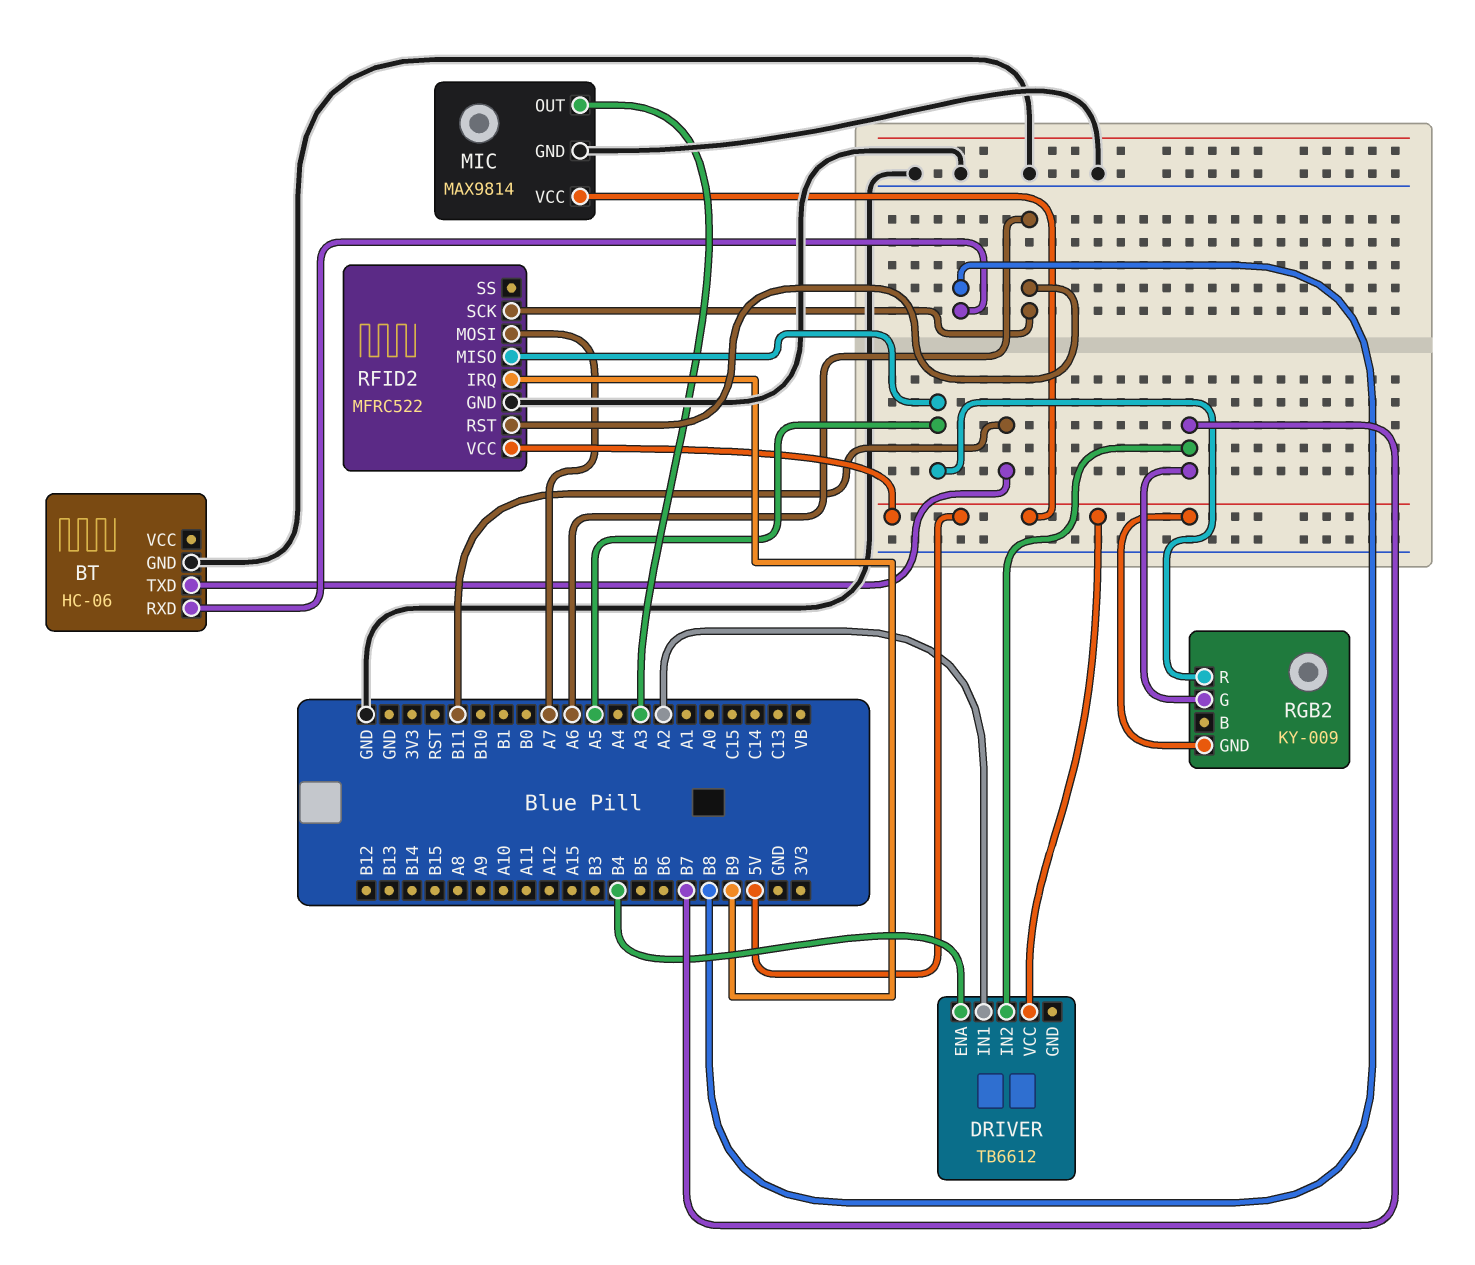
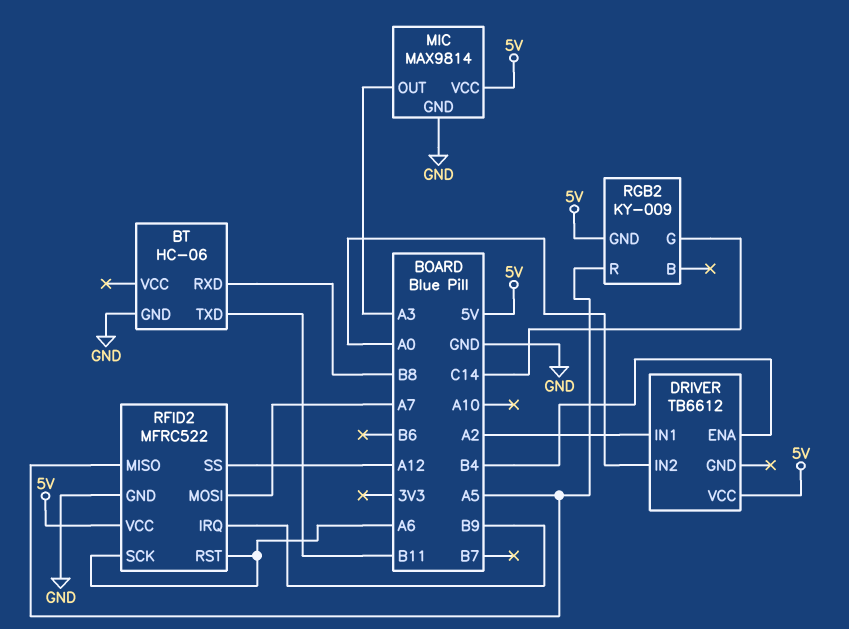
DRIVER pin IN2: B7 -> A0
RFID2 pin SS: none -> A12
RGB2 pin G: B7 -> C14

